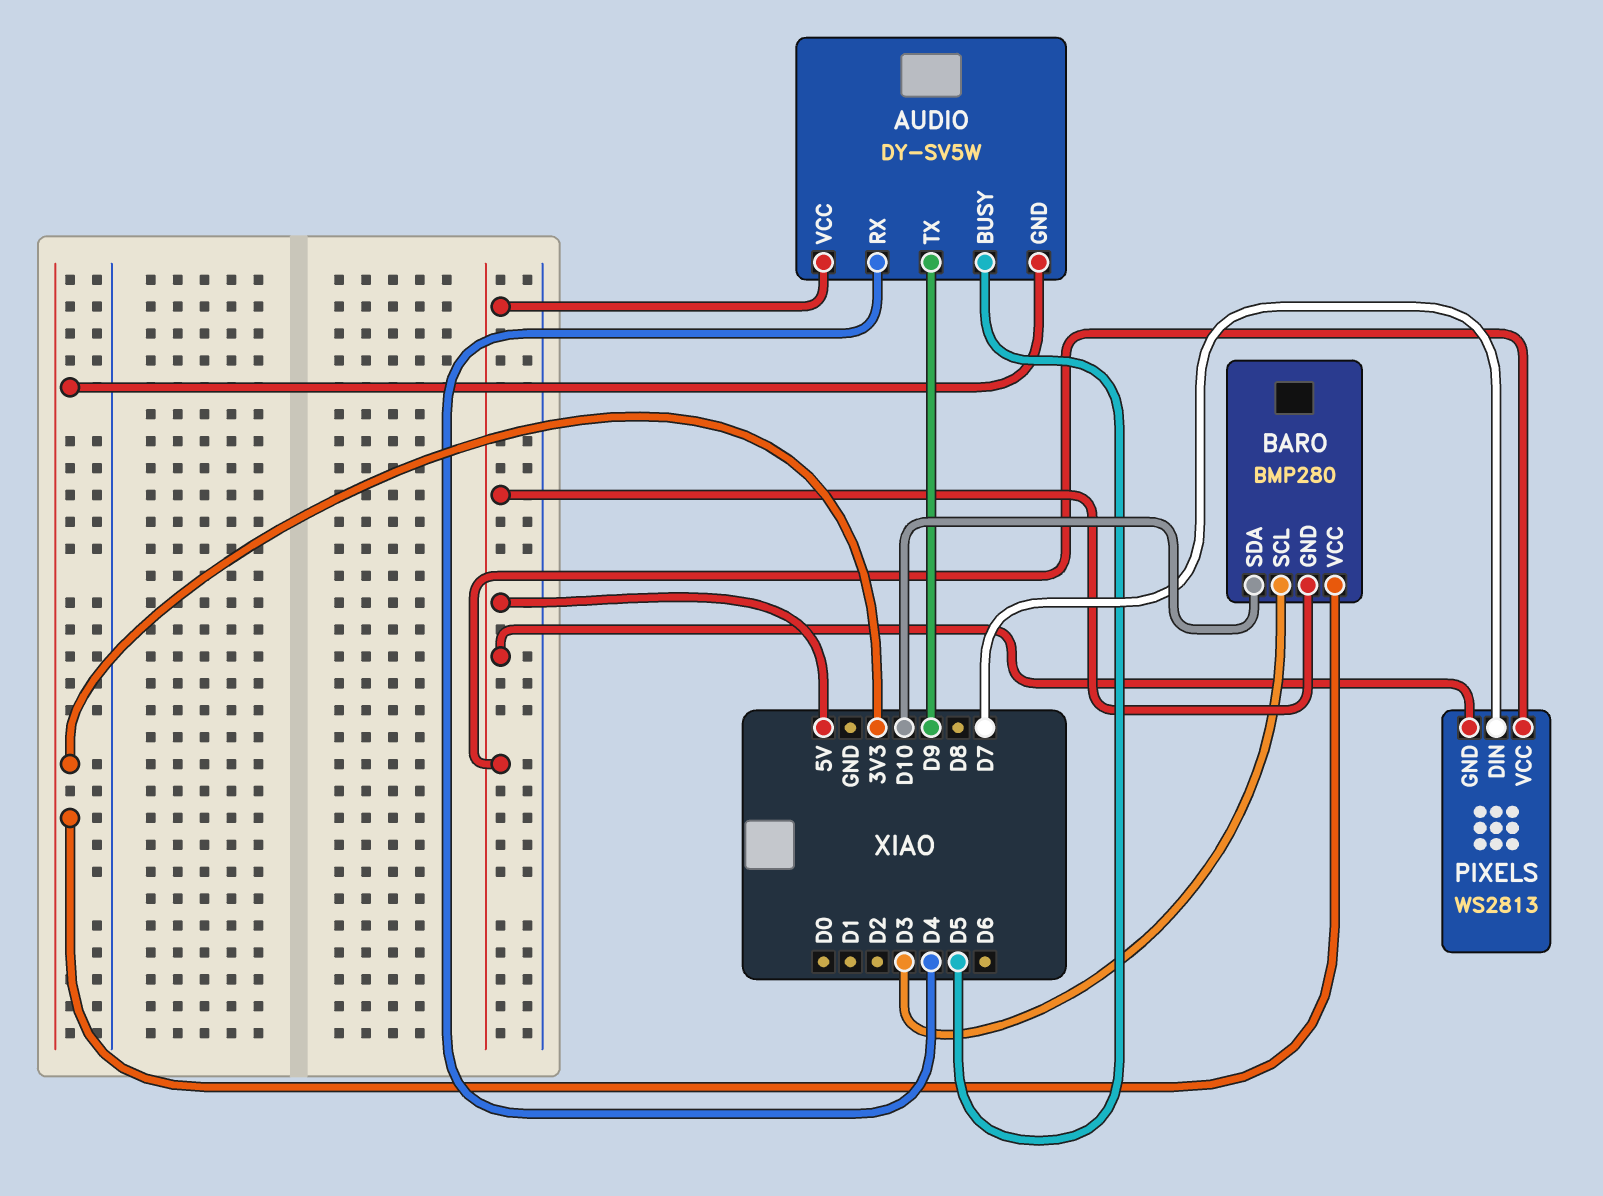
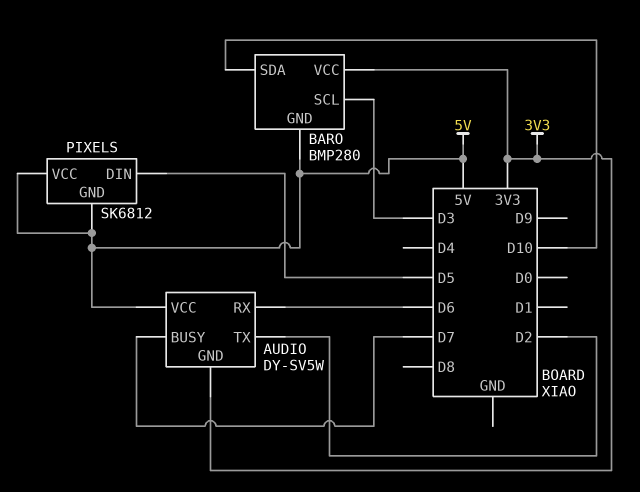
AUDIO pin BUSY: D5 -> D7
AUDIO pin RX: D4 -> D6
AUDIO pin TX: D9 -> D2
PIXELS: WS2813 -> SK6812
PIXELS pin DIN: D7 -> D5

